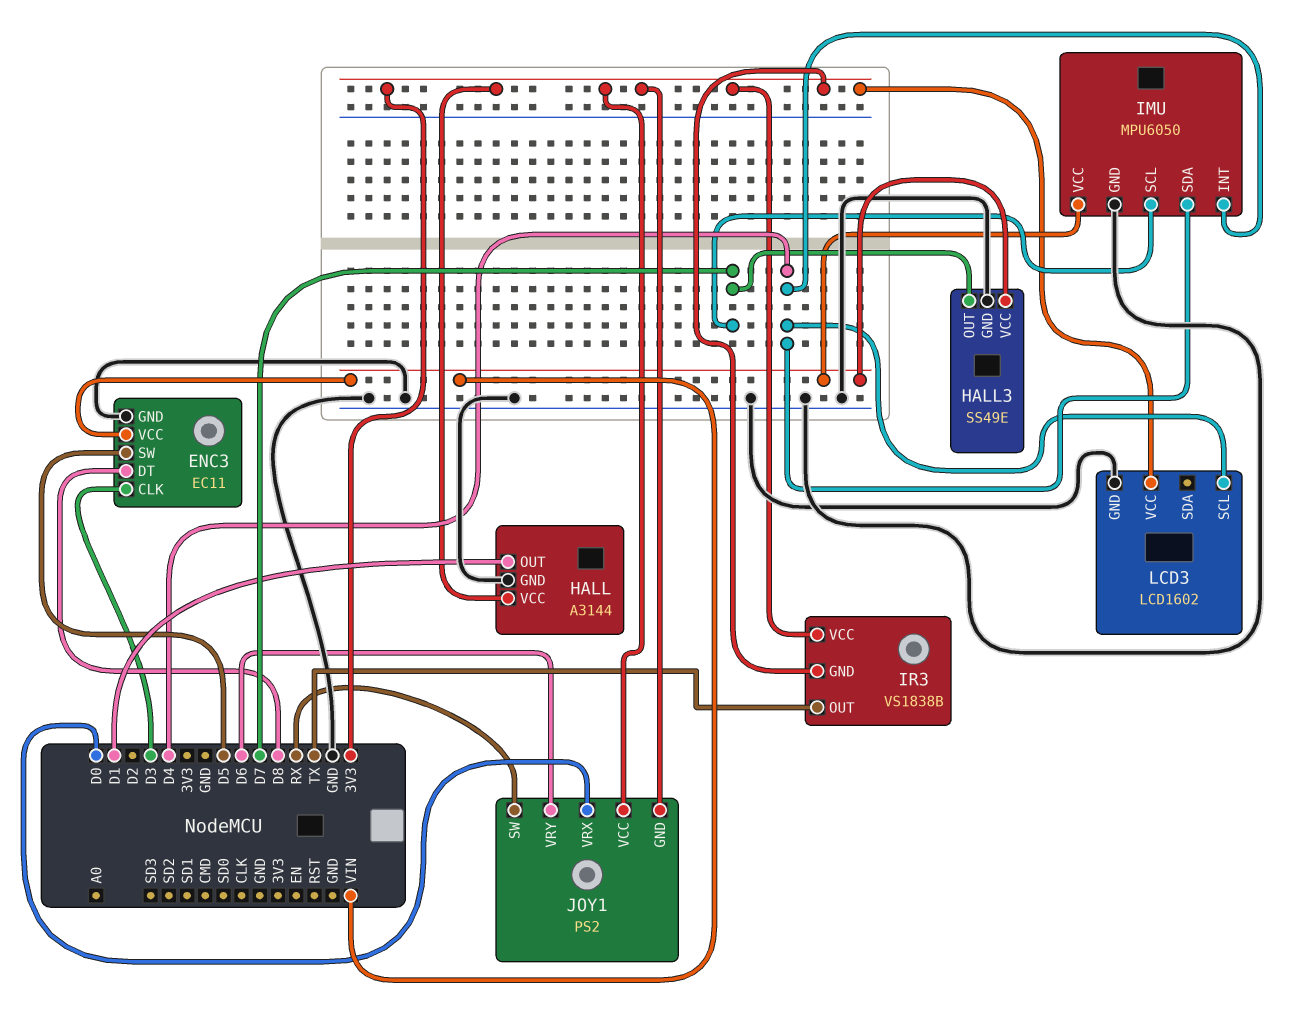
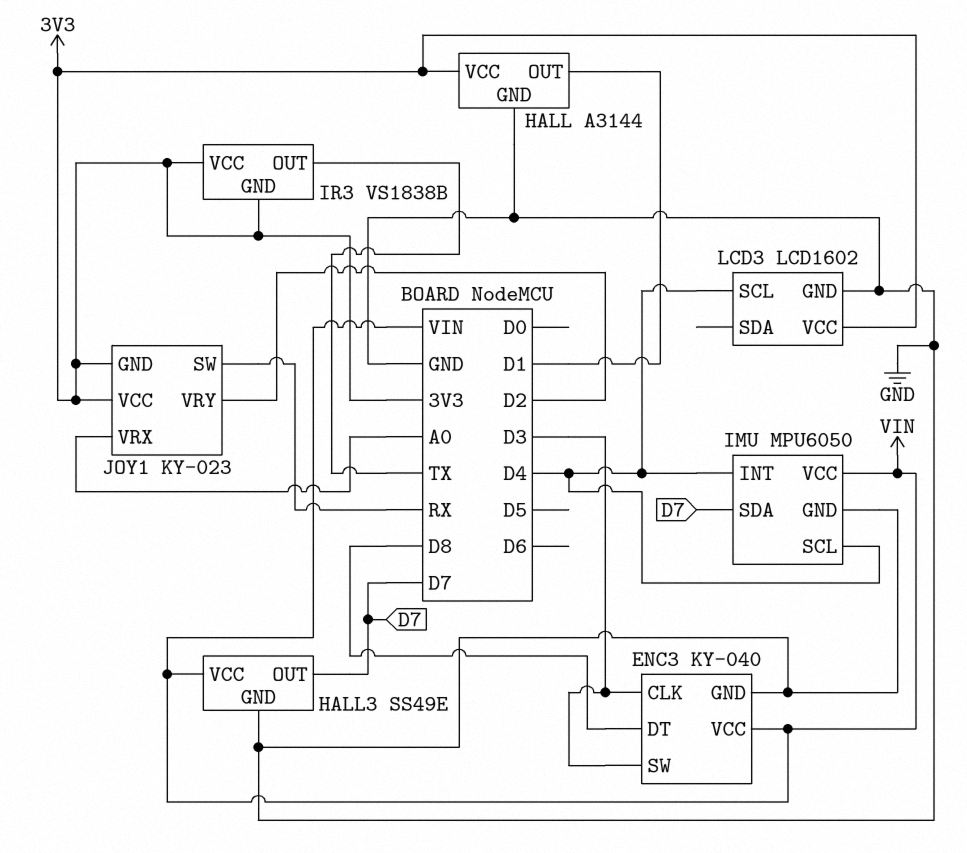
ENC3: EC11 -> KY-040
ENC3 pin SW: D5 -> D3
IMU pin SCL: D7 -> D4
IMU pin SDA: D4 -> D7
JOY1: PS2 -> KY-023
JOY1 pin VRX: D0 -> A0
JOY1 pin VRY: D6 -> D2

